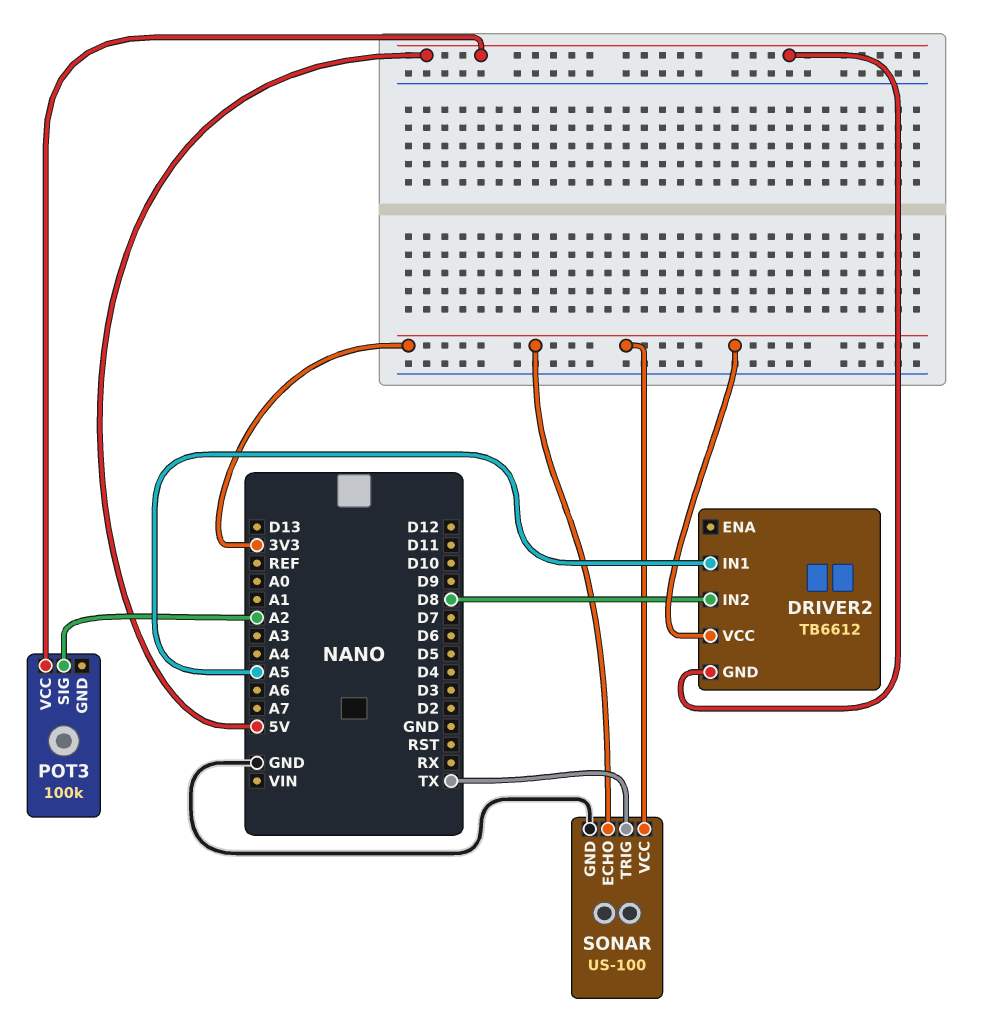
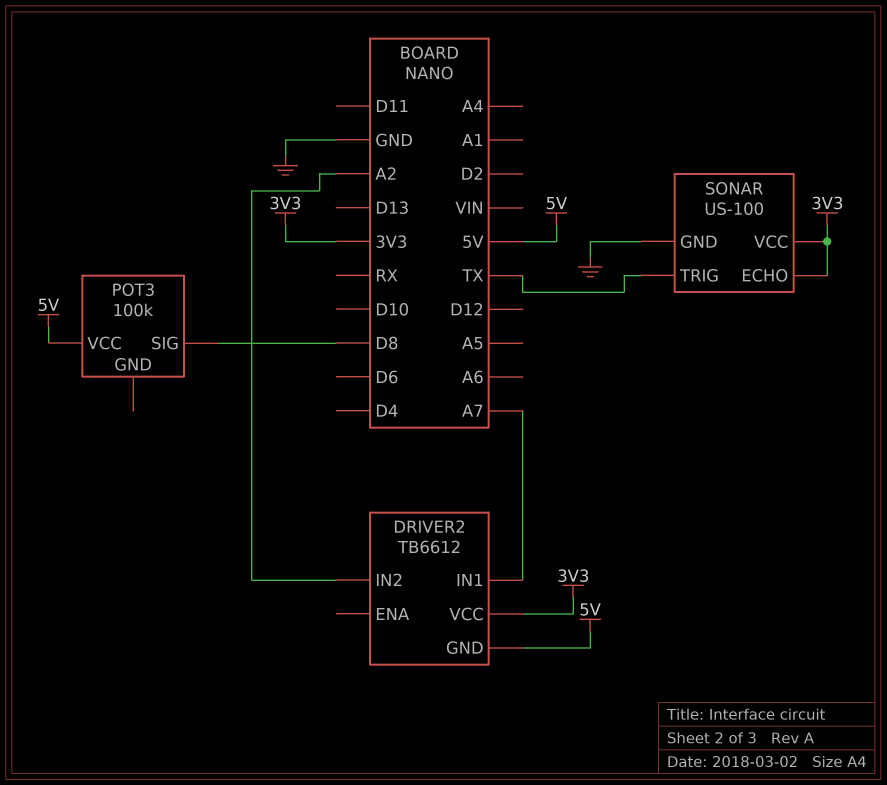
DRIVER2 pin IN1: A5 -> A7
DRIVER2 pin IN2: D8 -> A2
POT3 pin SIG: A2 -> D8

